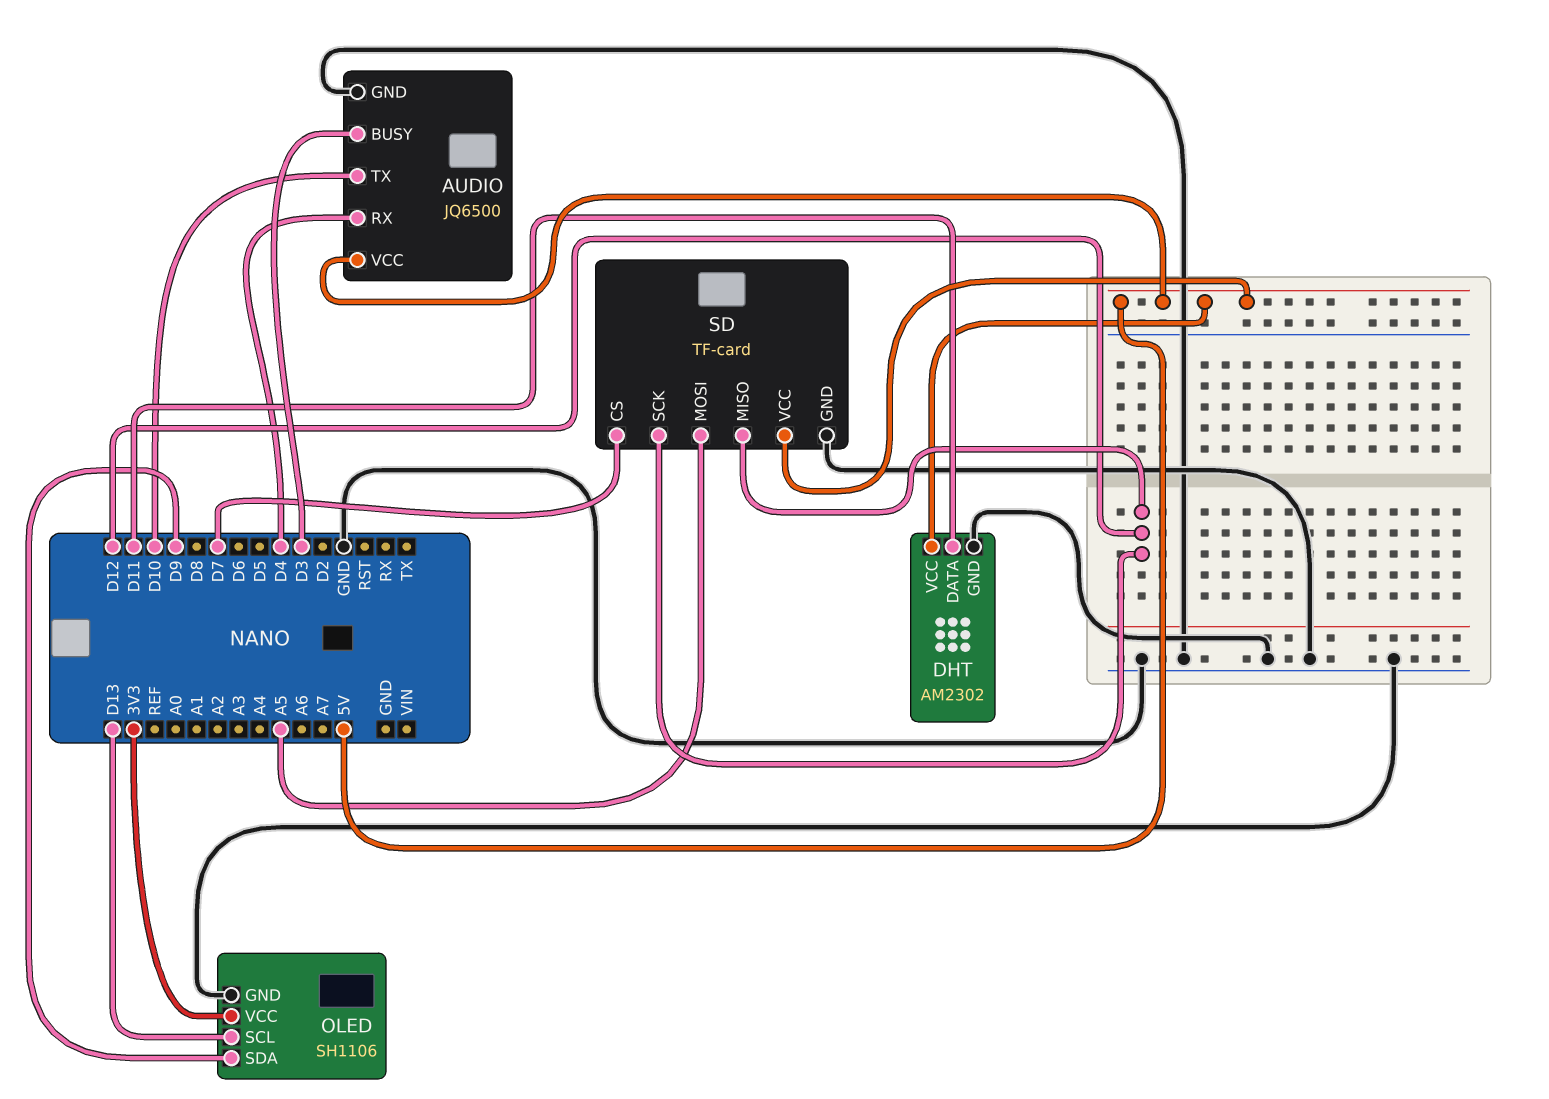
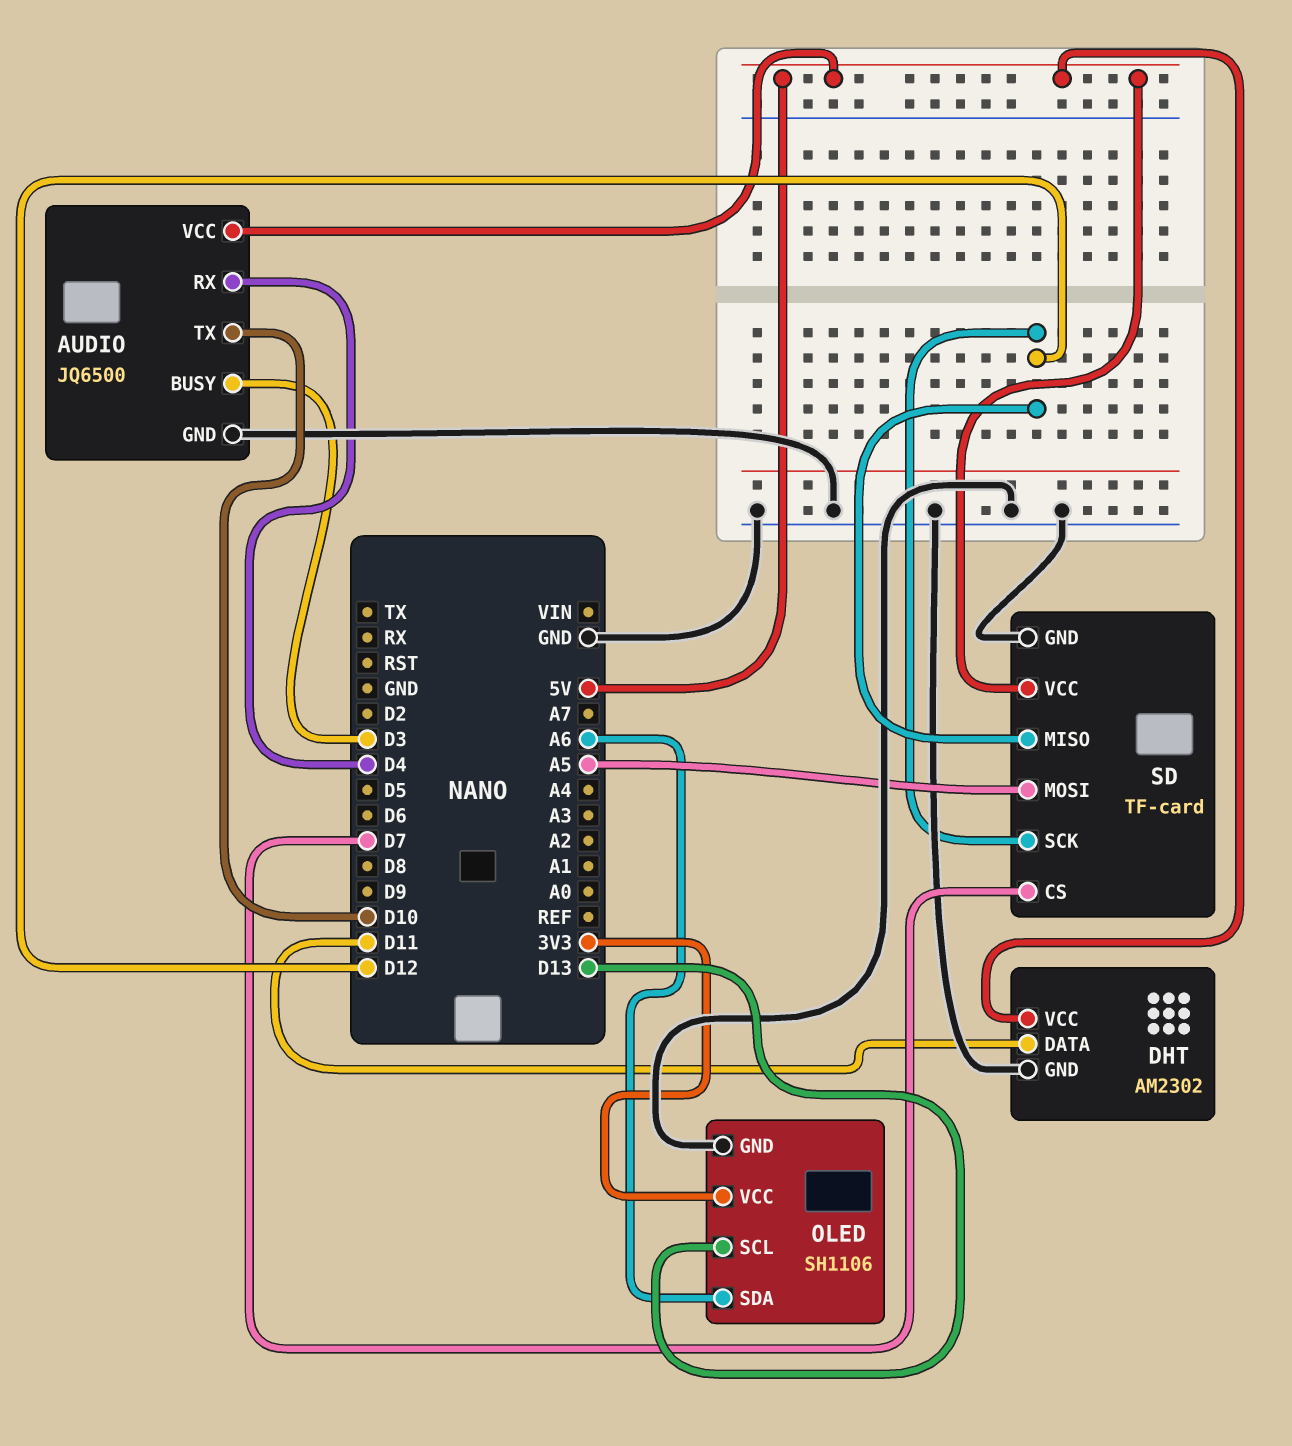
OLED pin SDA: D9 -> A6

